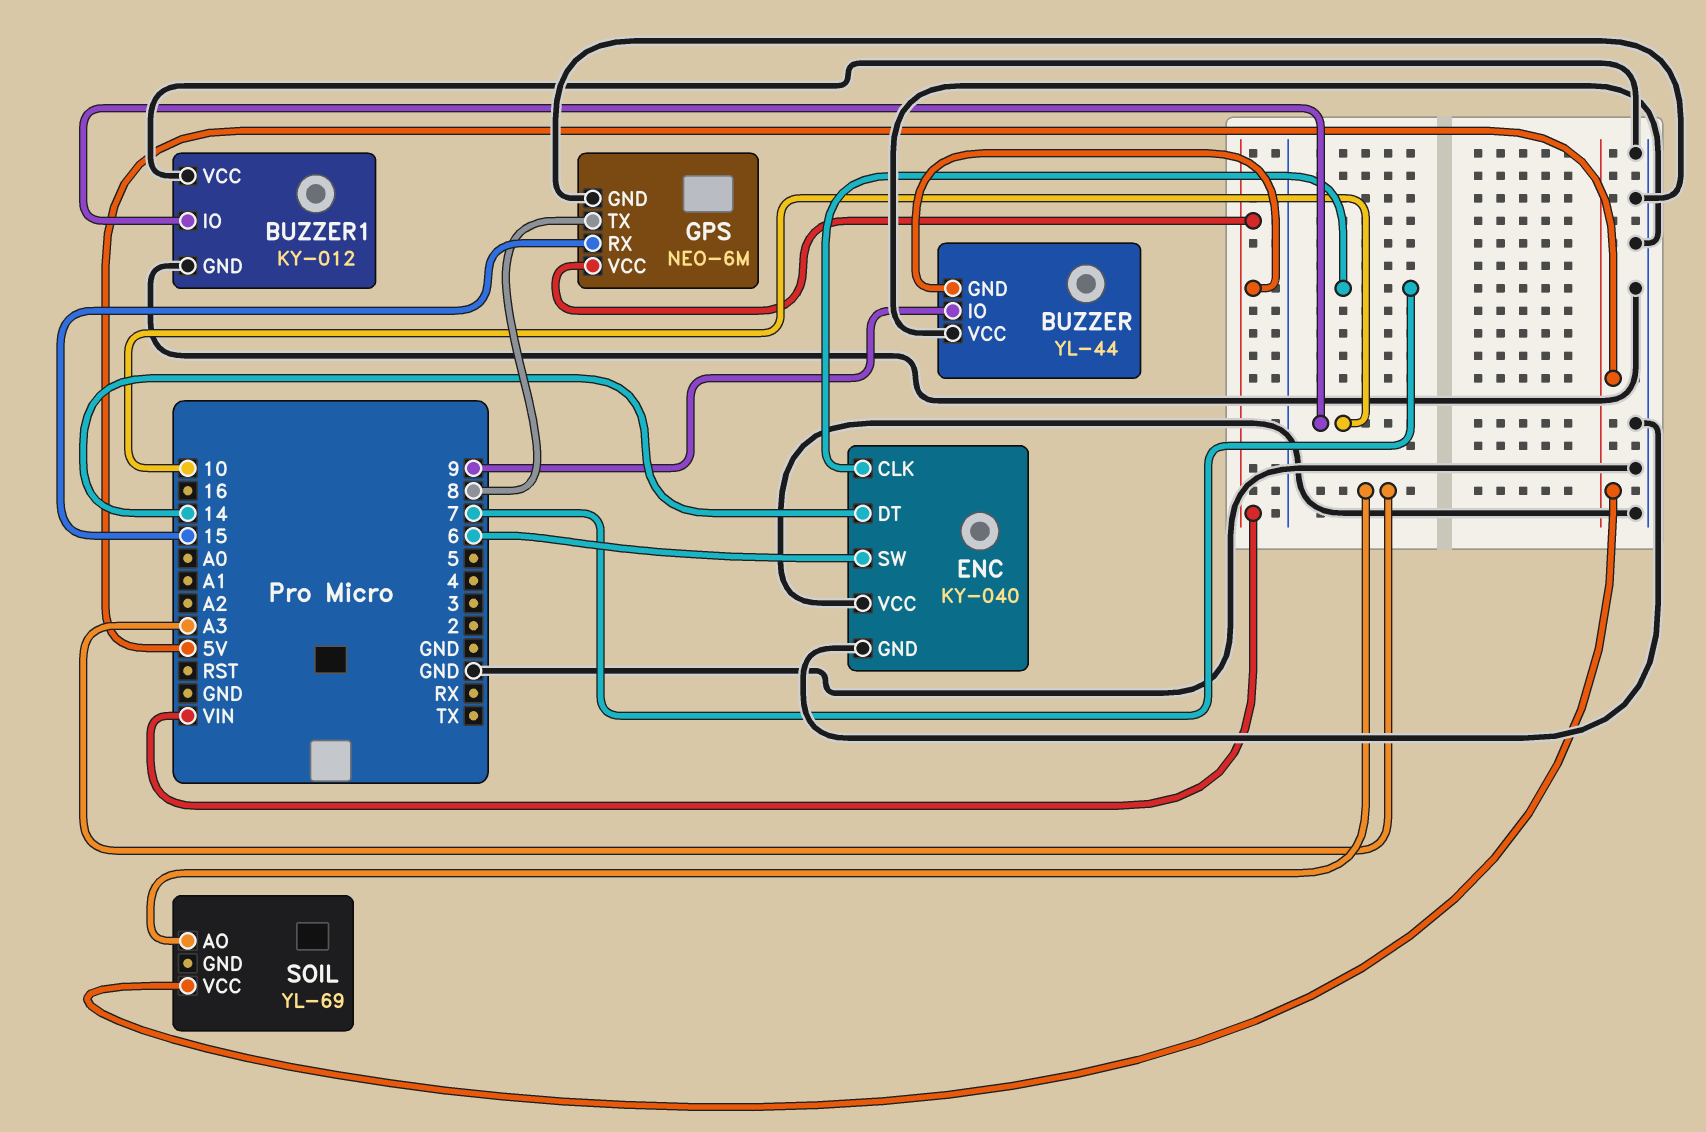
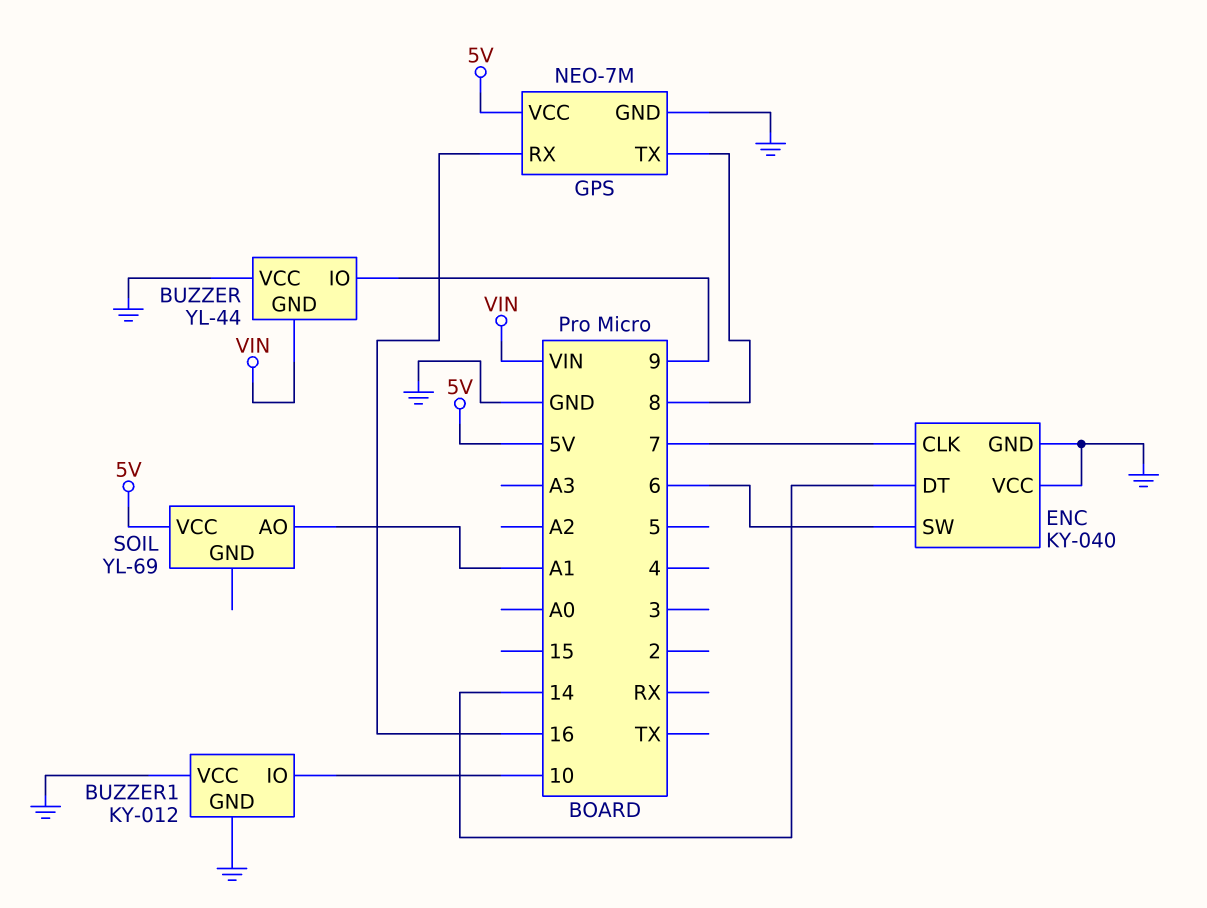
GPS: NEO-6M -> NEO-7M
GPS pin RX: 15 -> 16
GPS pin VCC: VIN -> 5V
SOIL pin AO: A3 -> A1

